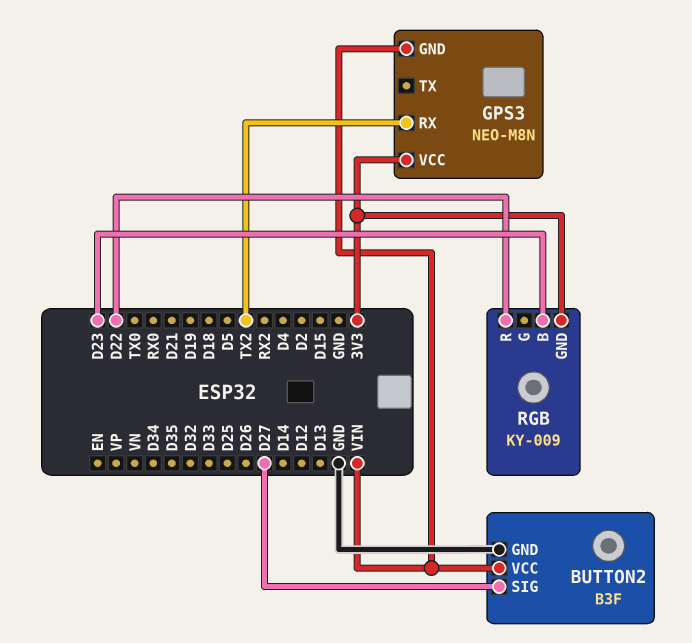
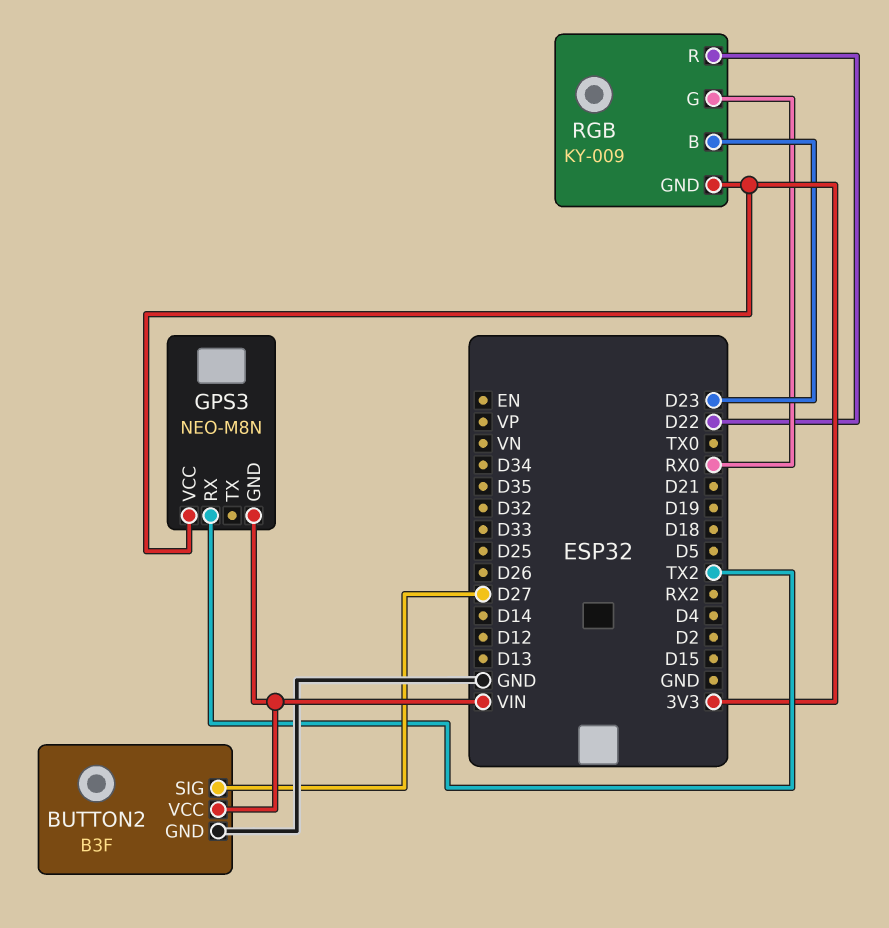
RGB pin G: none -> RX0

